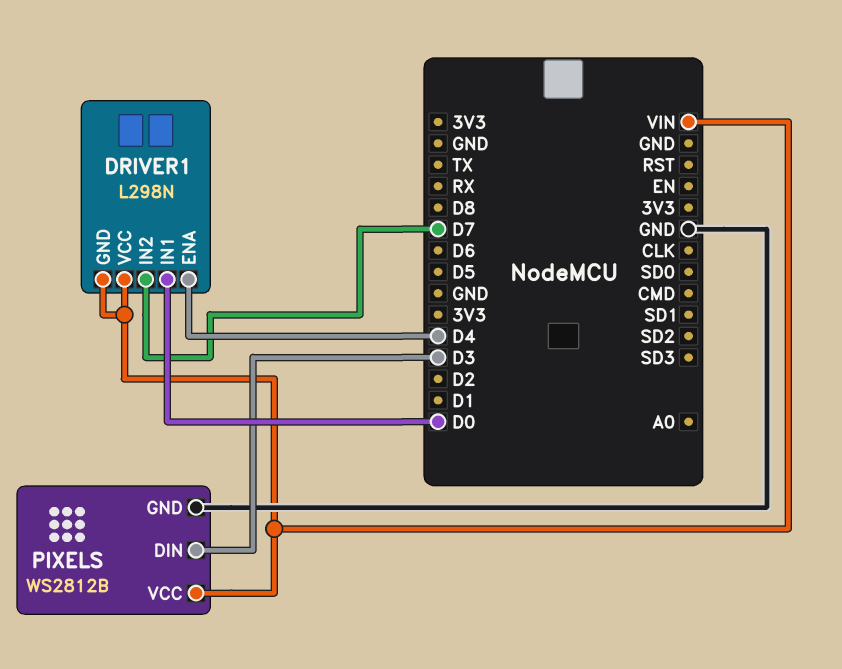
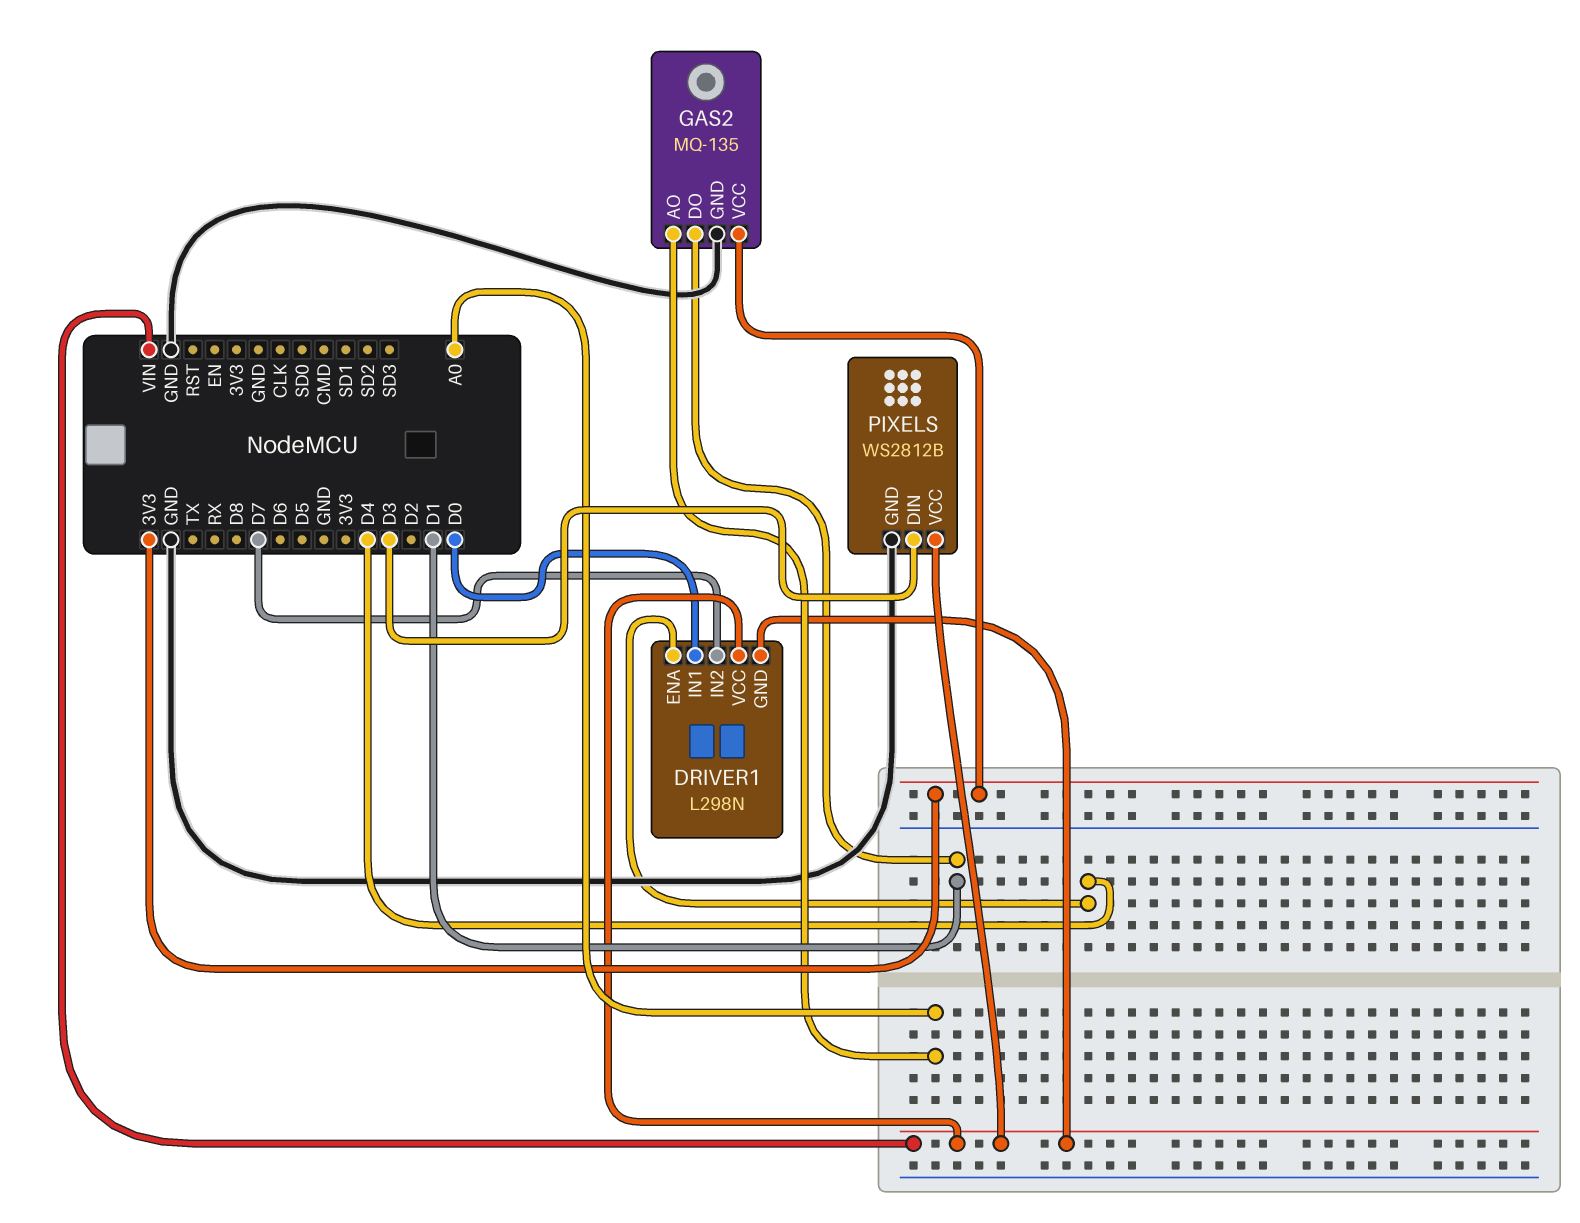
GAS2: none -> MQ-135
GAS2 pin AO: none -> A0
GAS2 pin DO: none -> D1
GAS2 pin GND: none -> GND
GAS2 pin VCC: none -> 3V3

